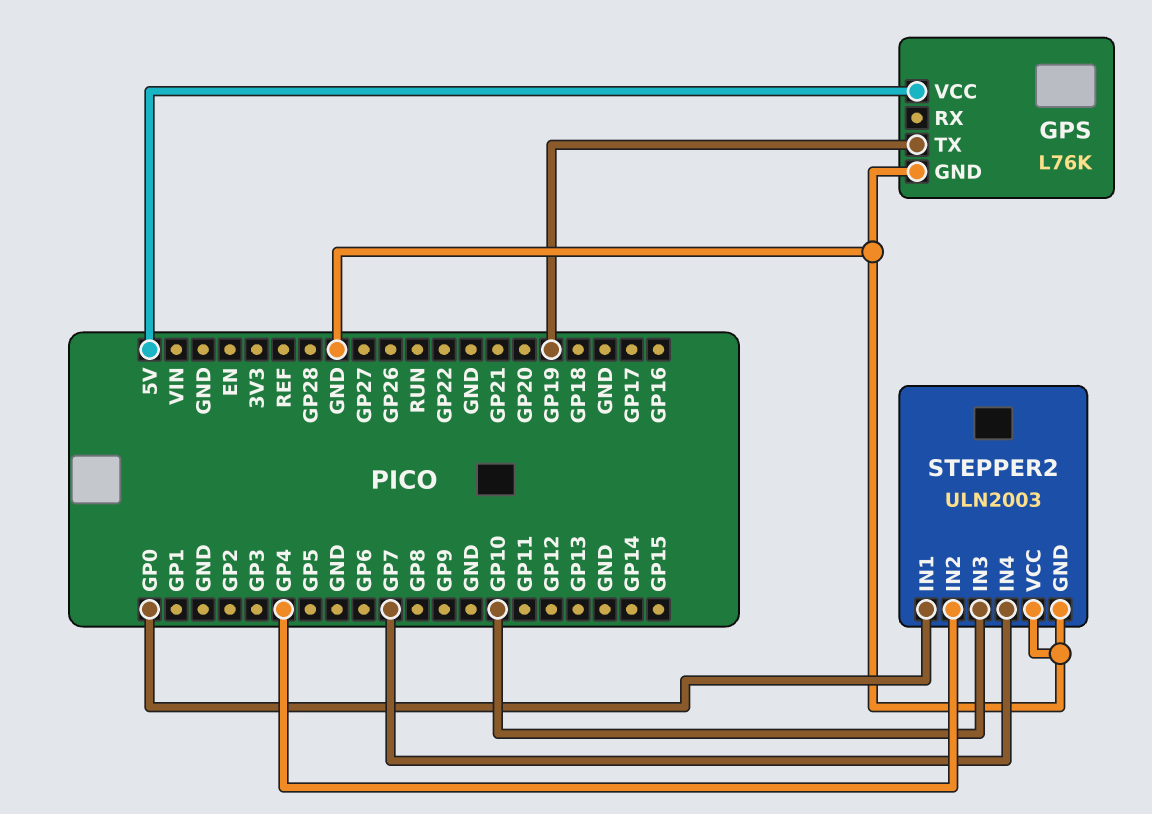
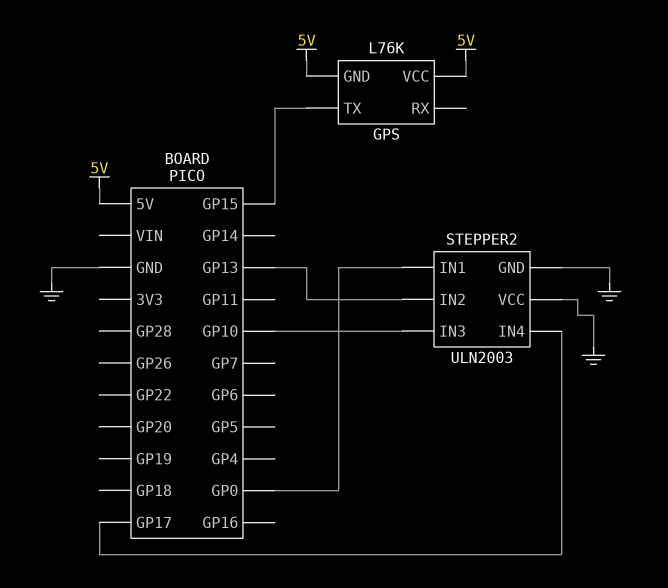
GPS pin GND: GND -> 5V
GPS pin TX: GP19 -> GP15
STEPPER2 pin IN2: GP4 -> GP13
STEPPER2 pin IN4: GP7 -> GP17

